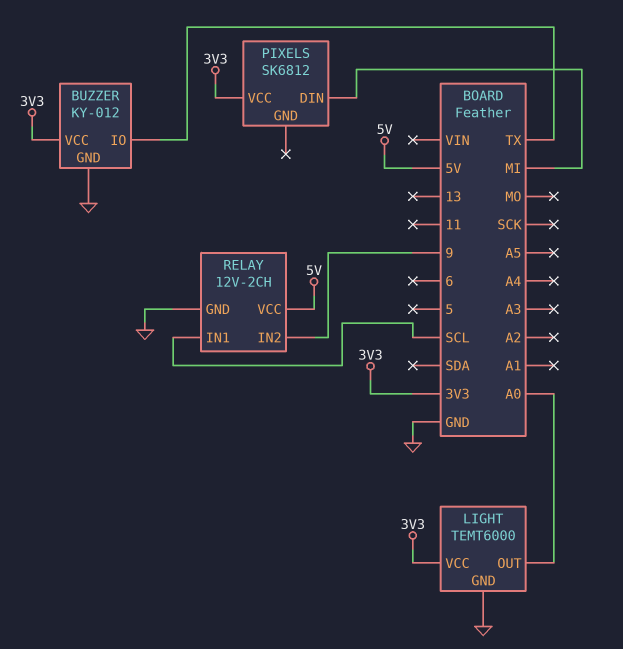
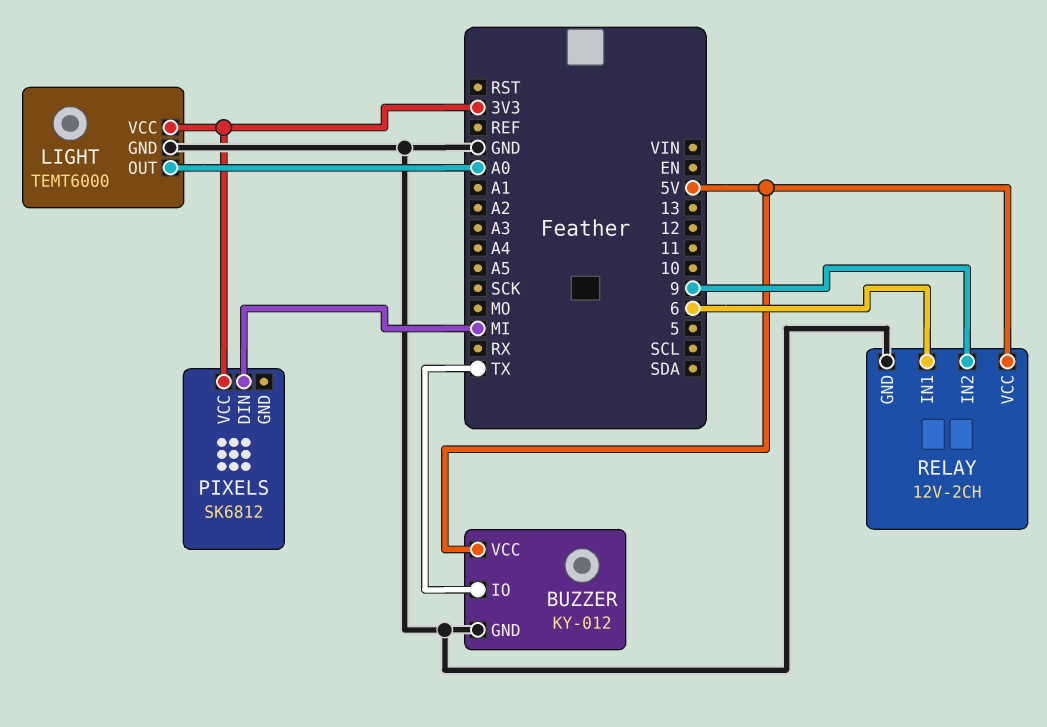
BUZZER pin VCC: 3V3 -> 5V
RELAY pin IN1: SCL -> 6

